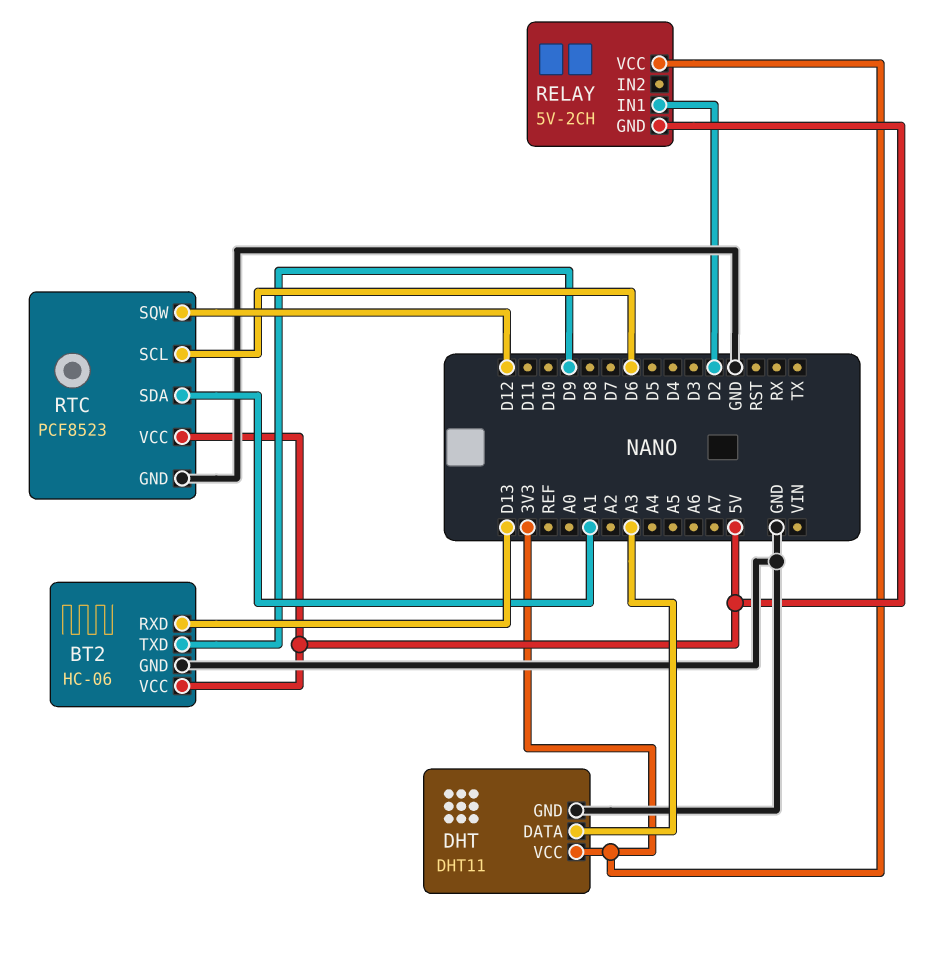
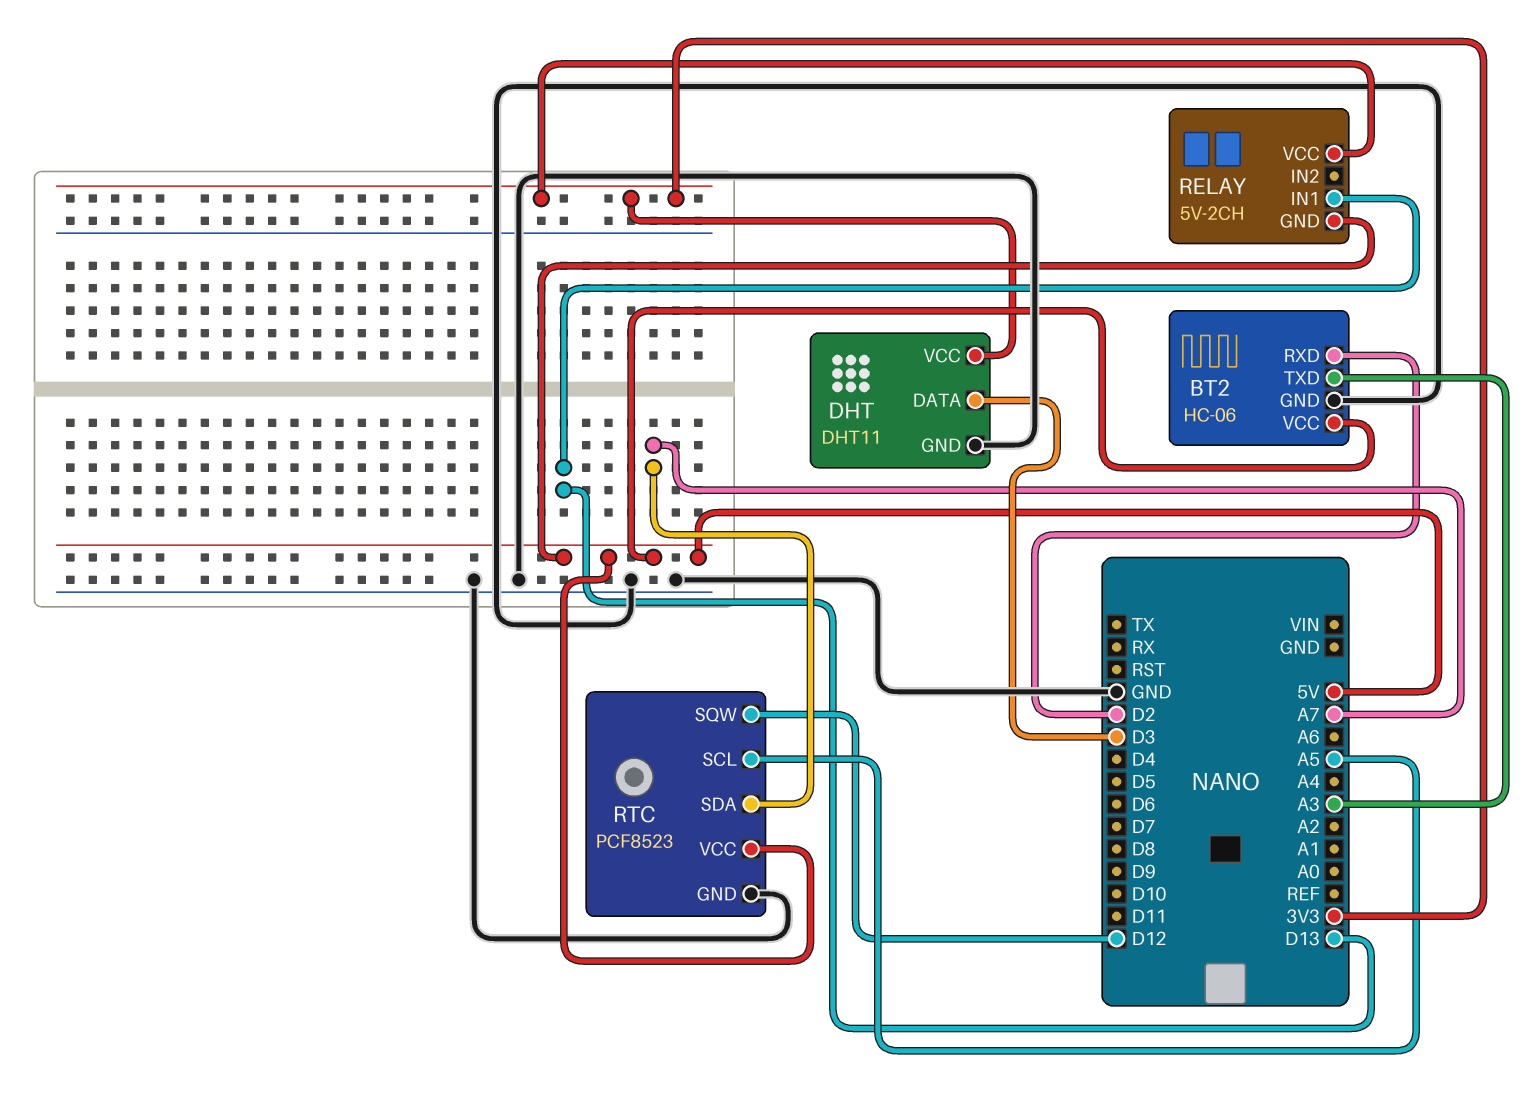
BT2 pin RXD: D13 -> D2
BT2 pin TXD: D9 -> A3
DHT pin DATA: A3 -> D3
RELAY pin IN1: D2 -> D13
RTC pin SCL: D6 -> A5
RTC pin SDA: A1 -> A7

